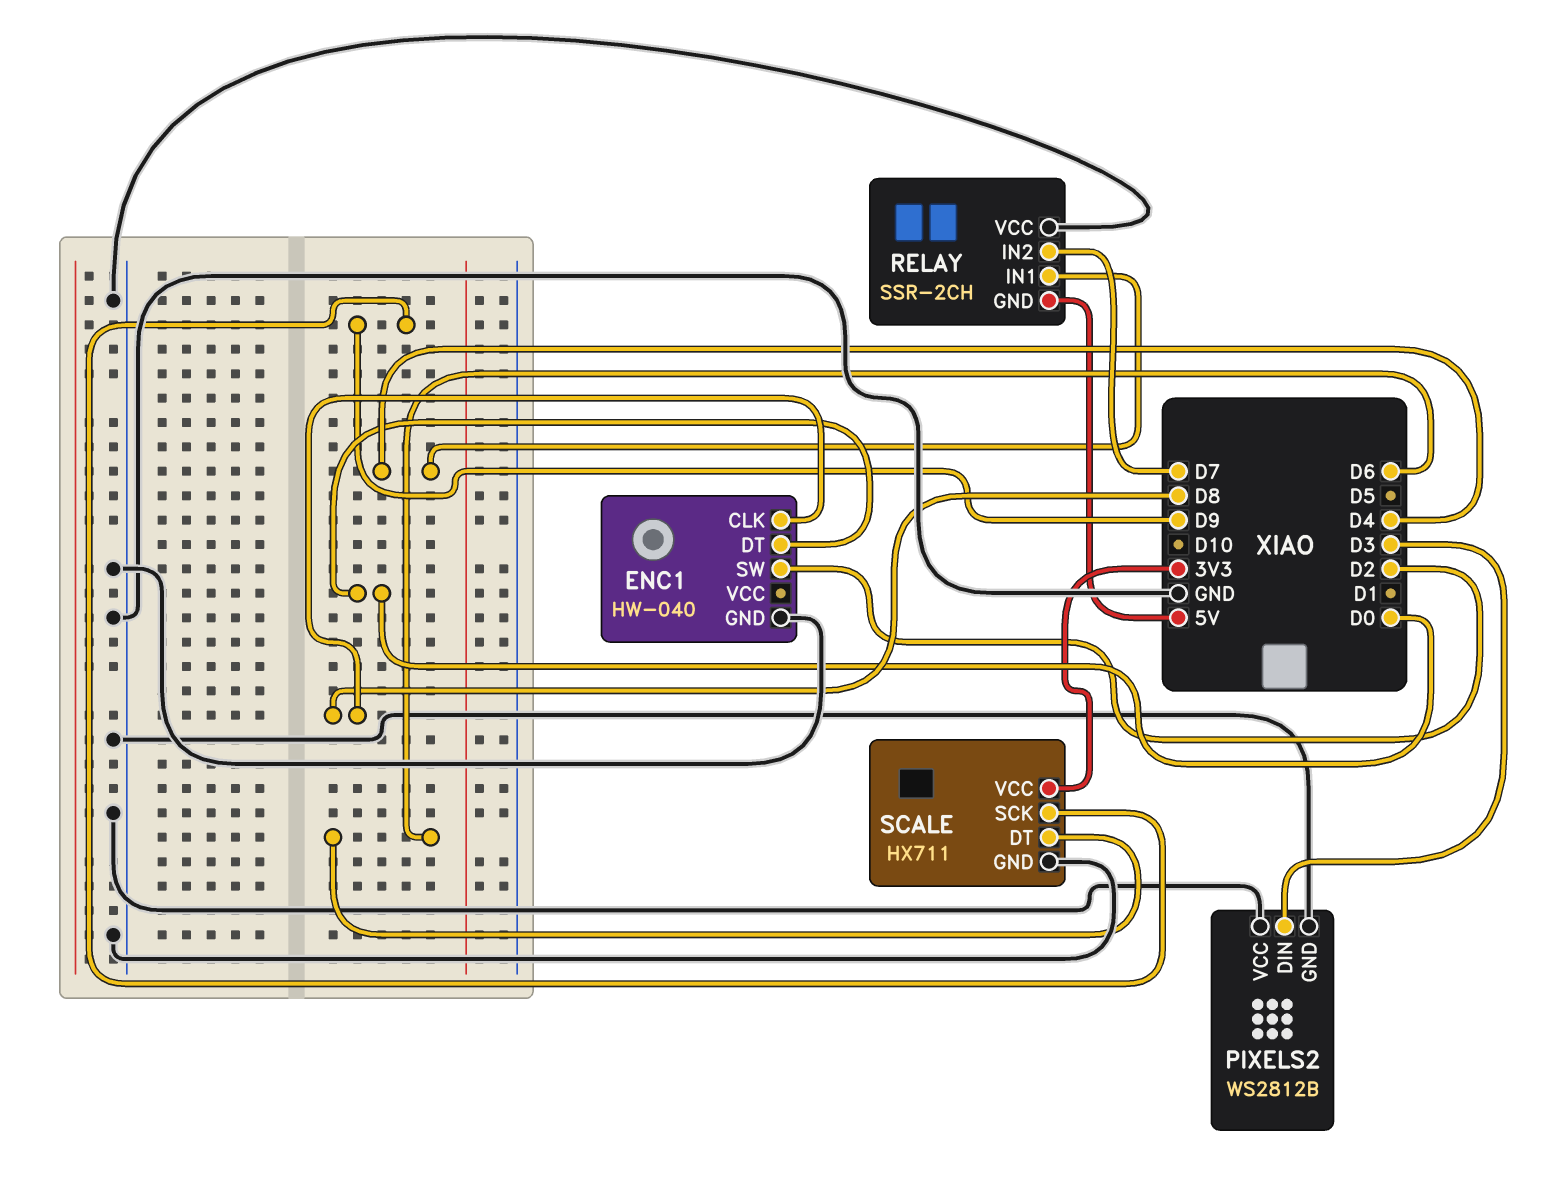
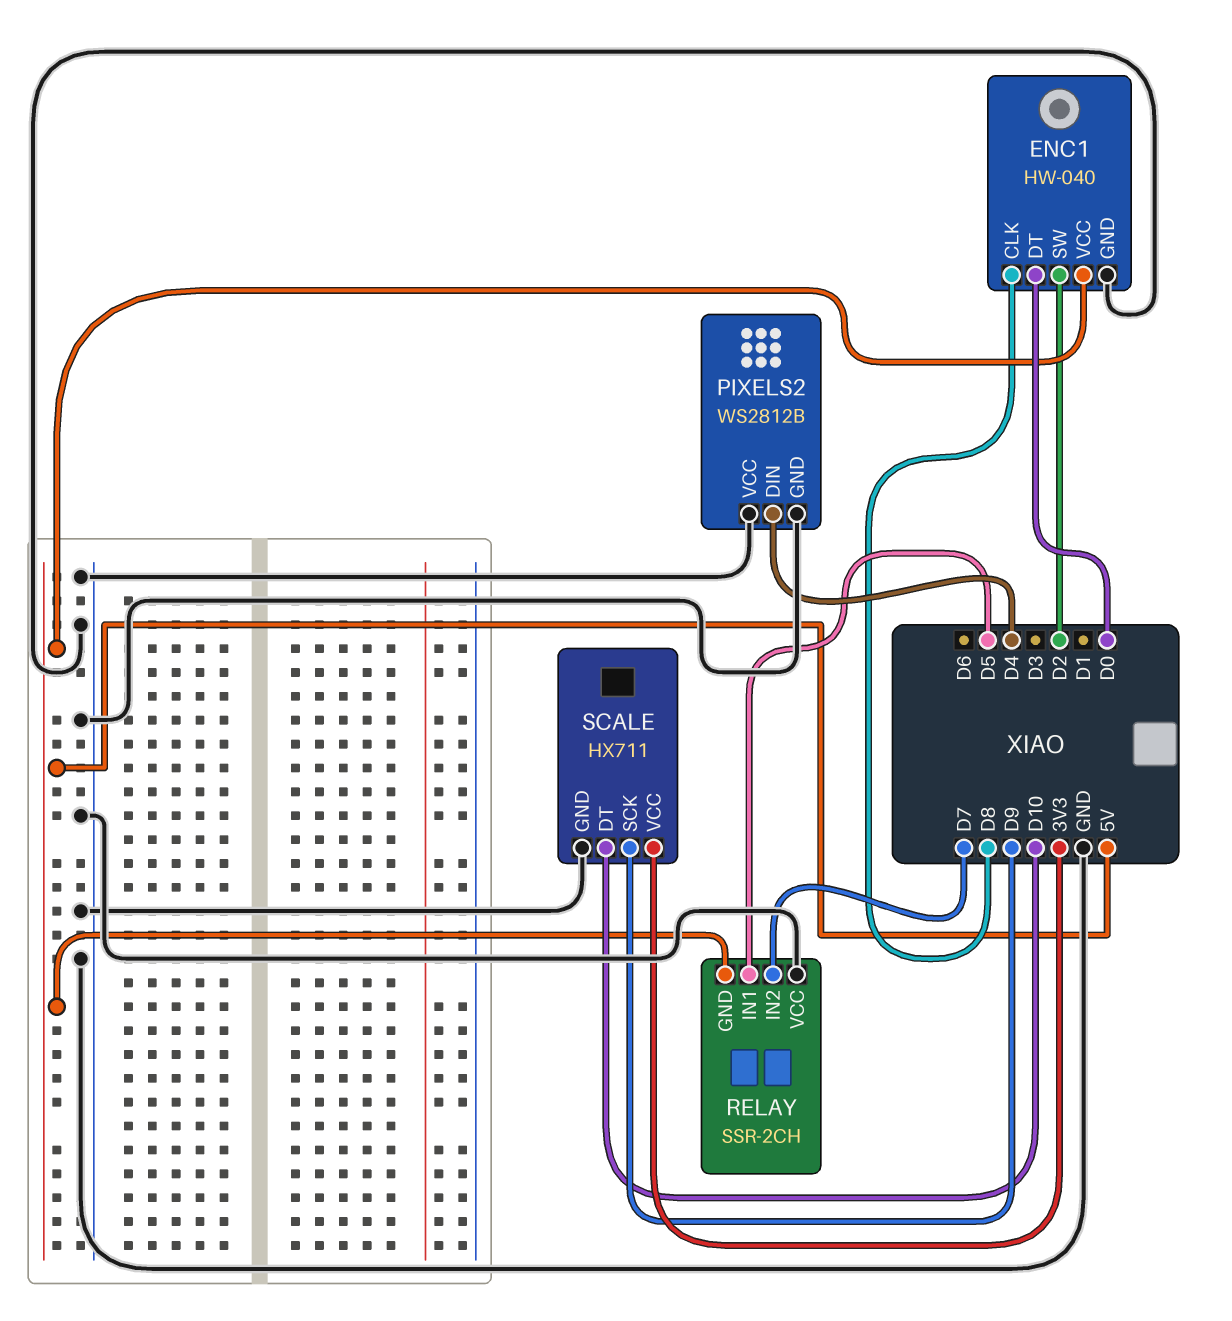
ENC1 pin VCC: none -> 5V
PIXELS2 pin DIN: D3 -> D4
RELAY pin IN1: D4 -> D5
SCALE pin DT: D6 -> D10

